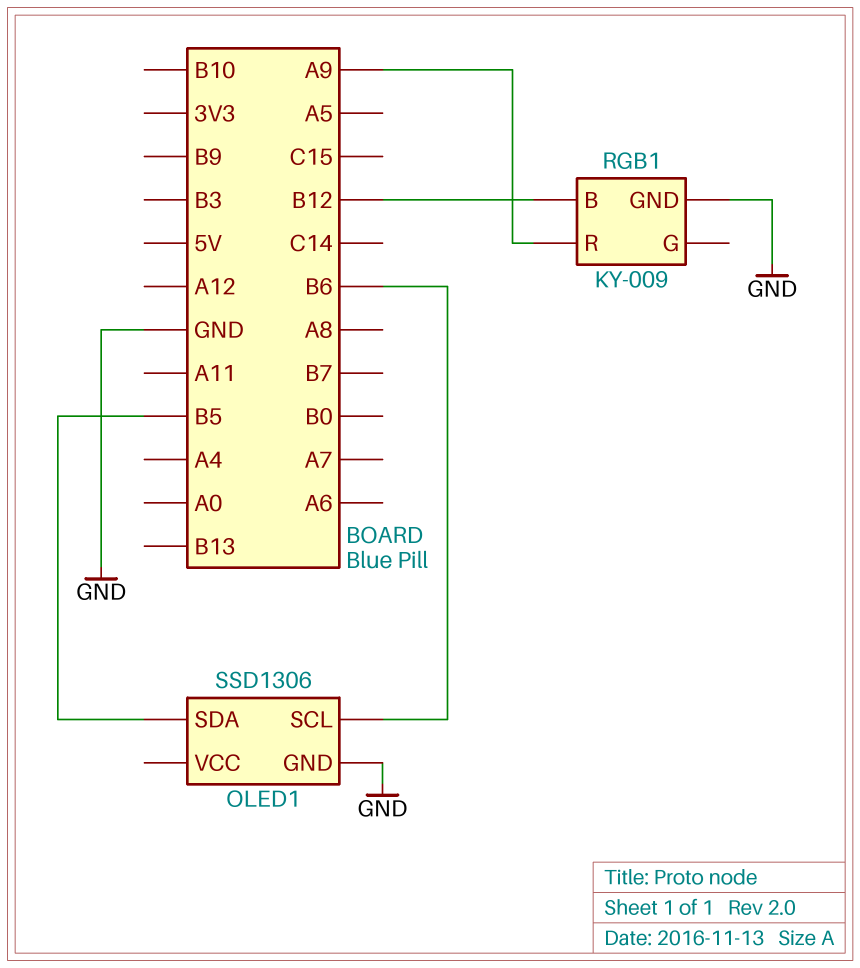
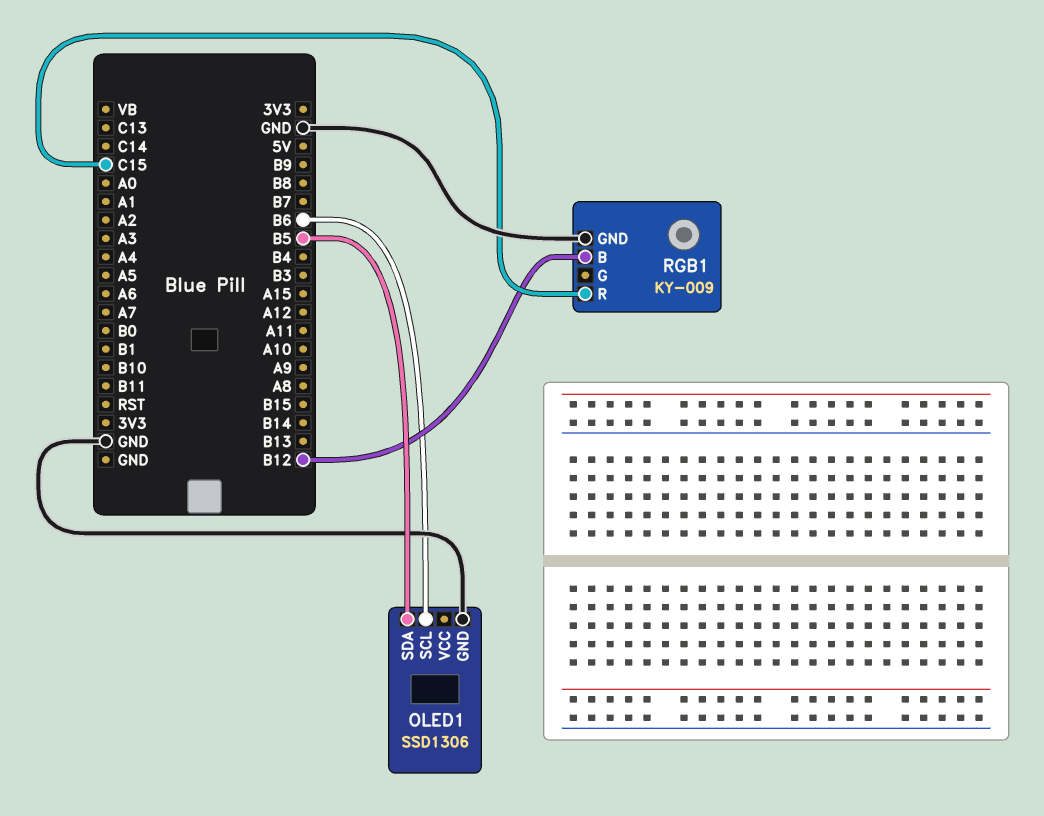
RGB1 pin R: A9 -> C15

